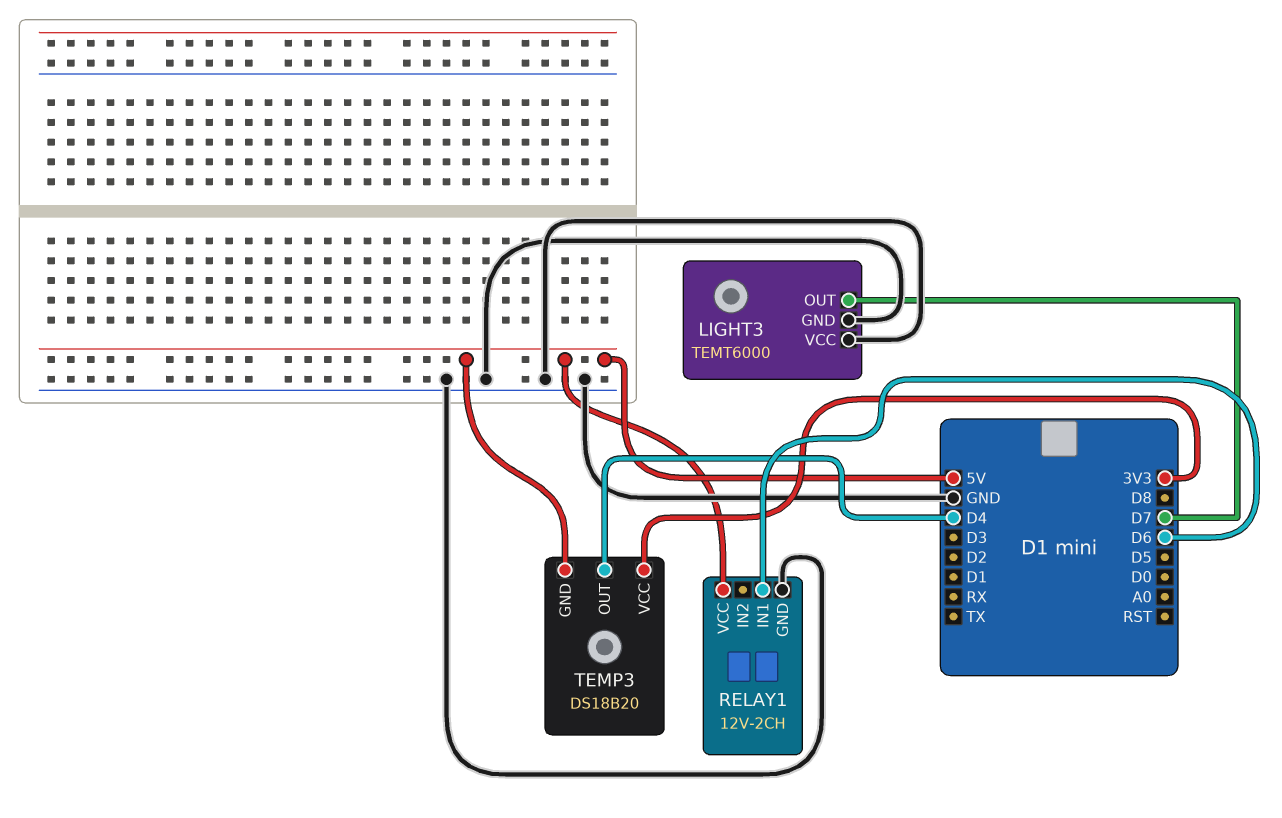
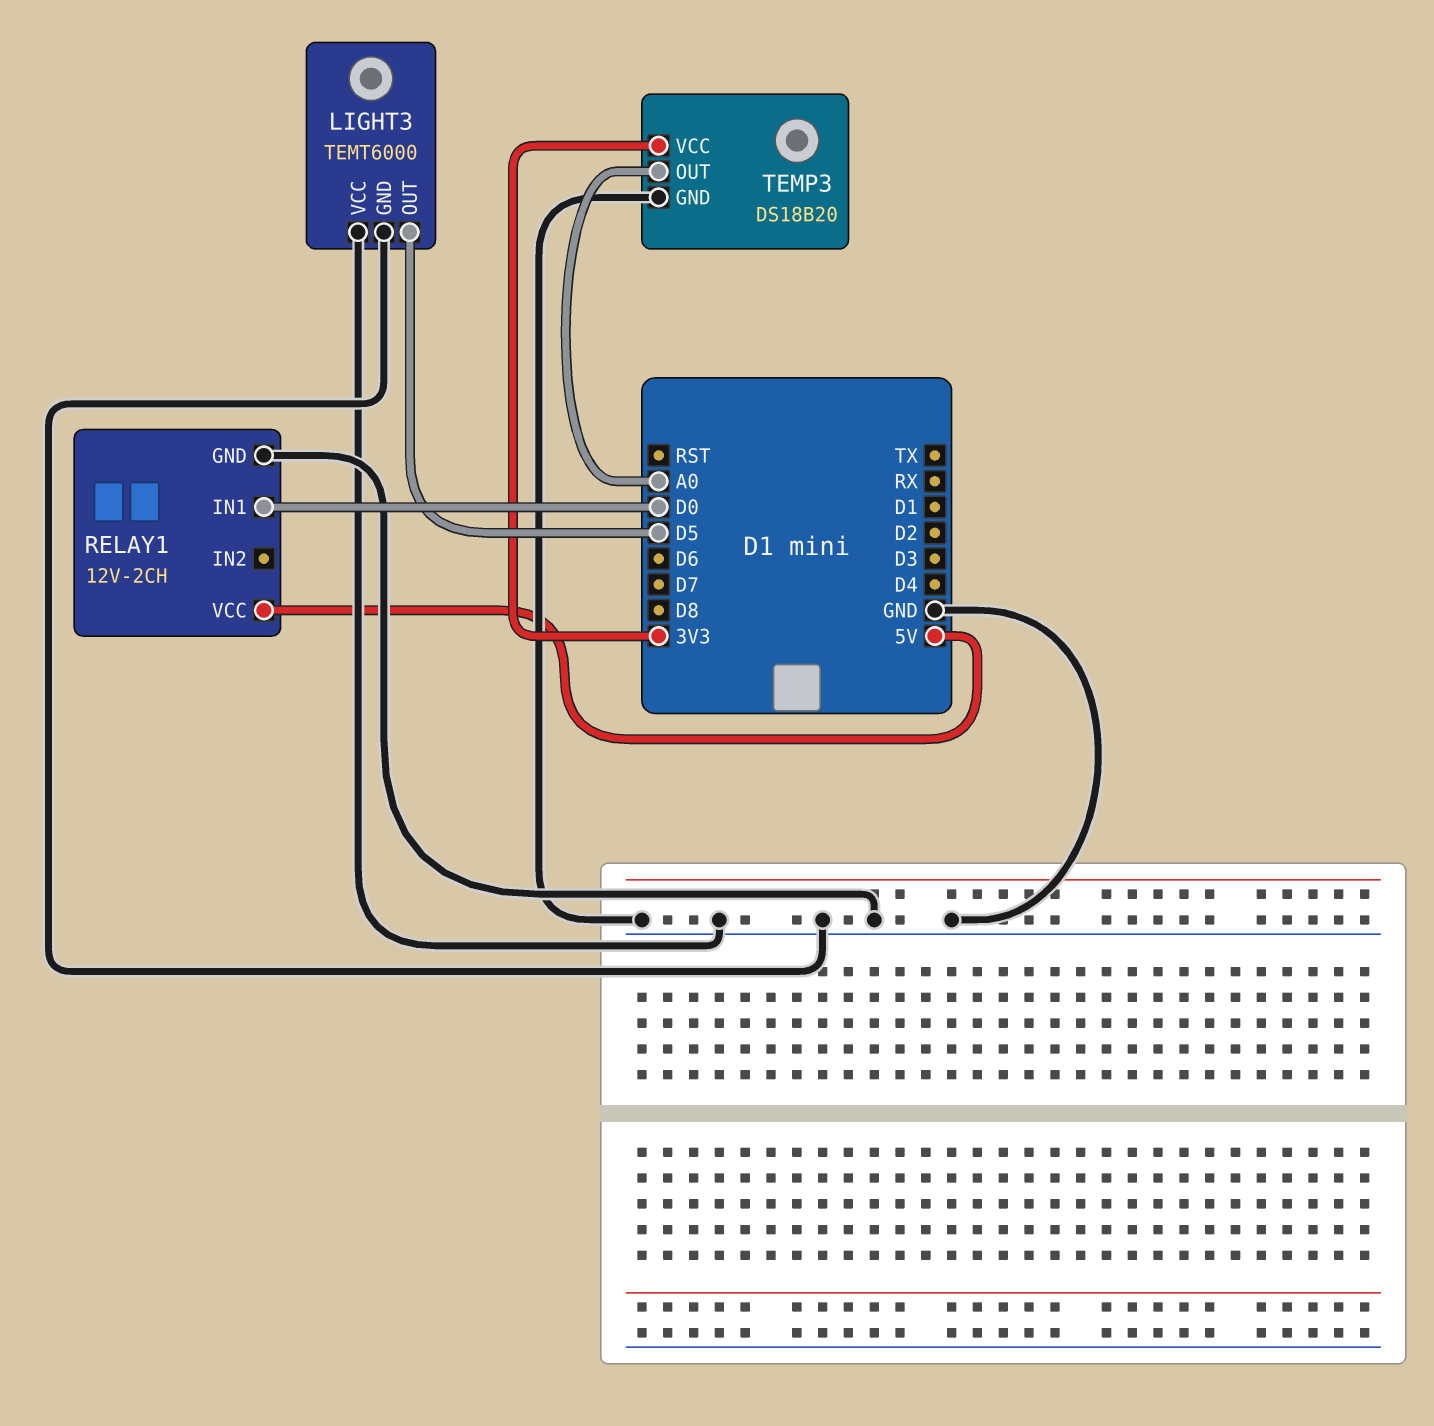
LIGHT3 pin OUT: D7 -> D5
RELAY1 pin IN1: D6 -> D0
TEMP3 pin GND: 5V -> GND
TEMP3 pin OUT: D4 -> A0

